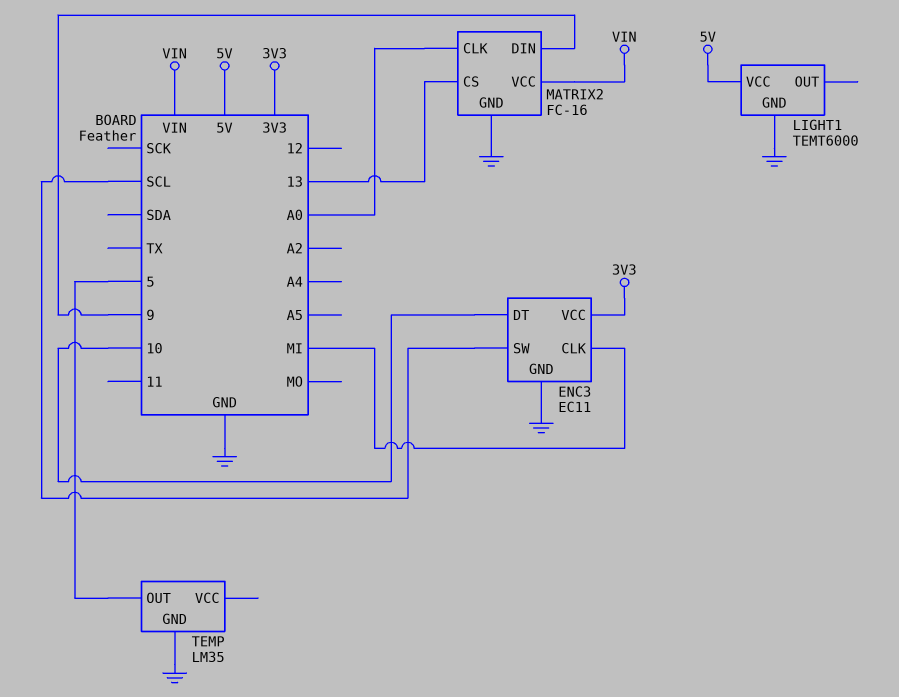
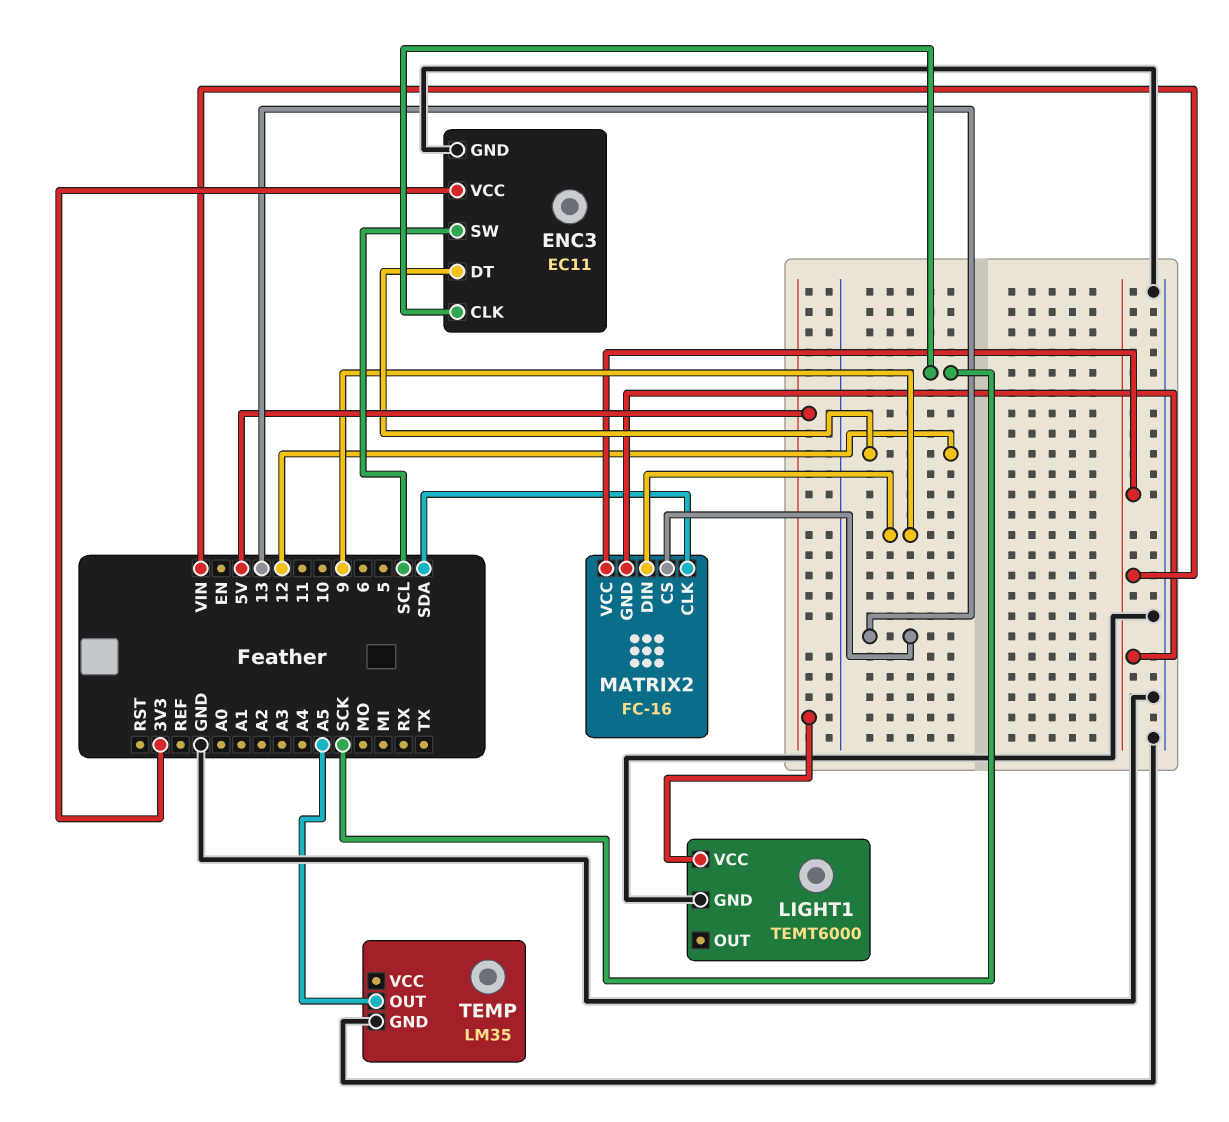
ENC3 pin CLK: MI -> SCK
ENC3 pin DT: 10 -> 12
MATRIX2 pin CLK: A0 -> SDA
MATRIX2 pin GND: GND -> VIN
TEMP pin OUT: 5 -> A5

